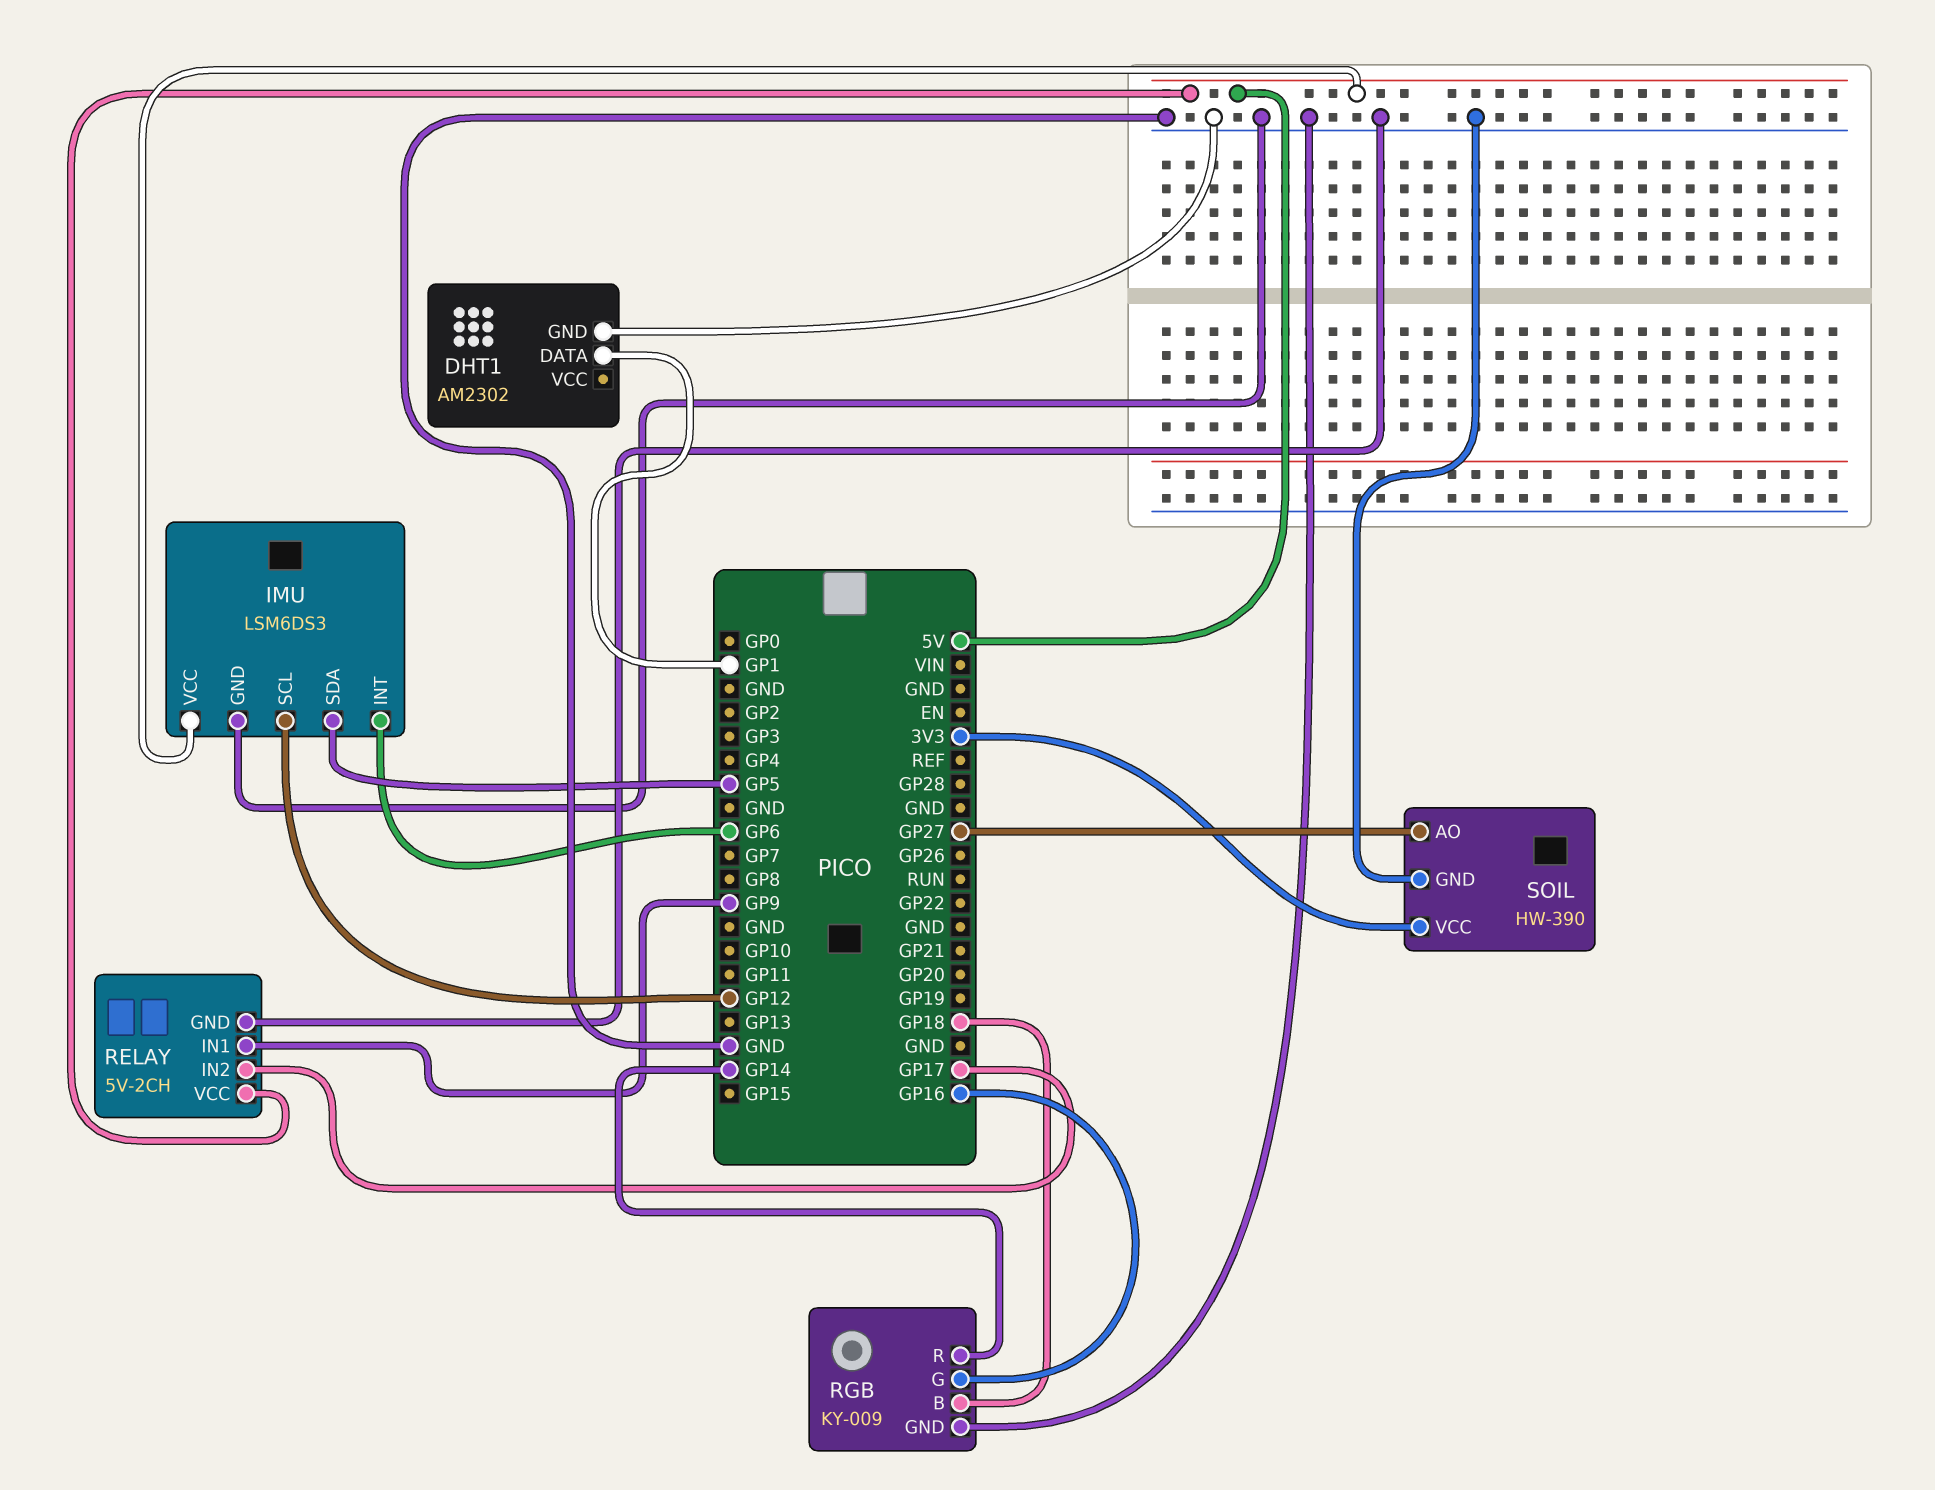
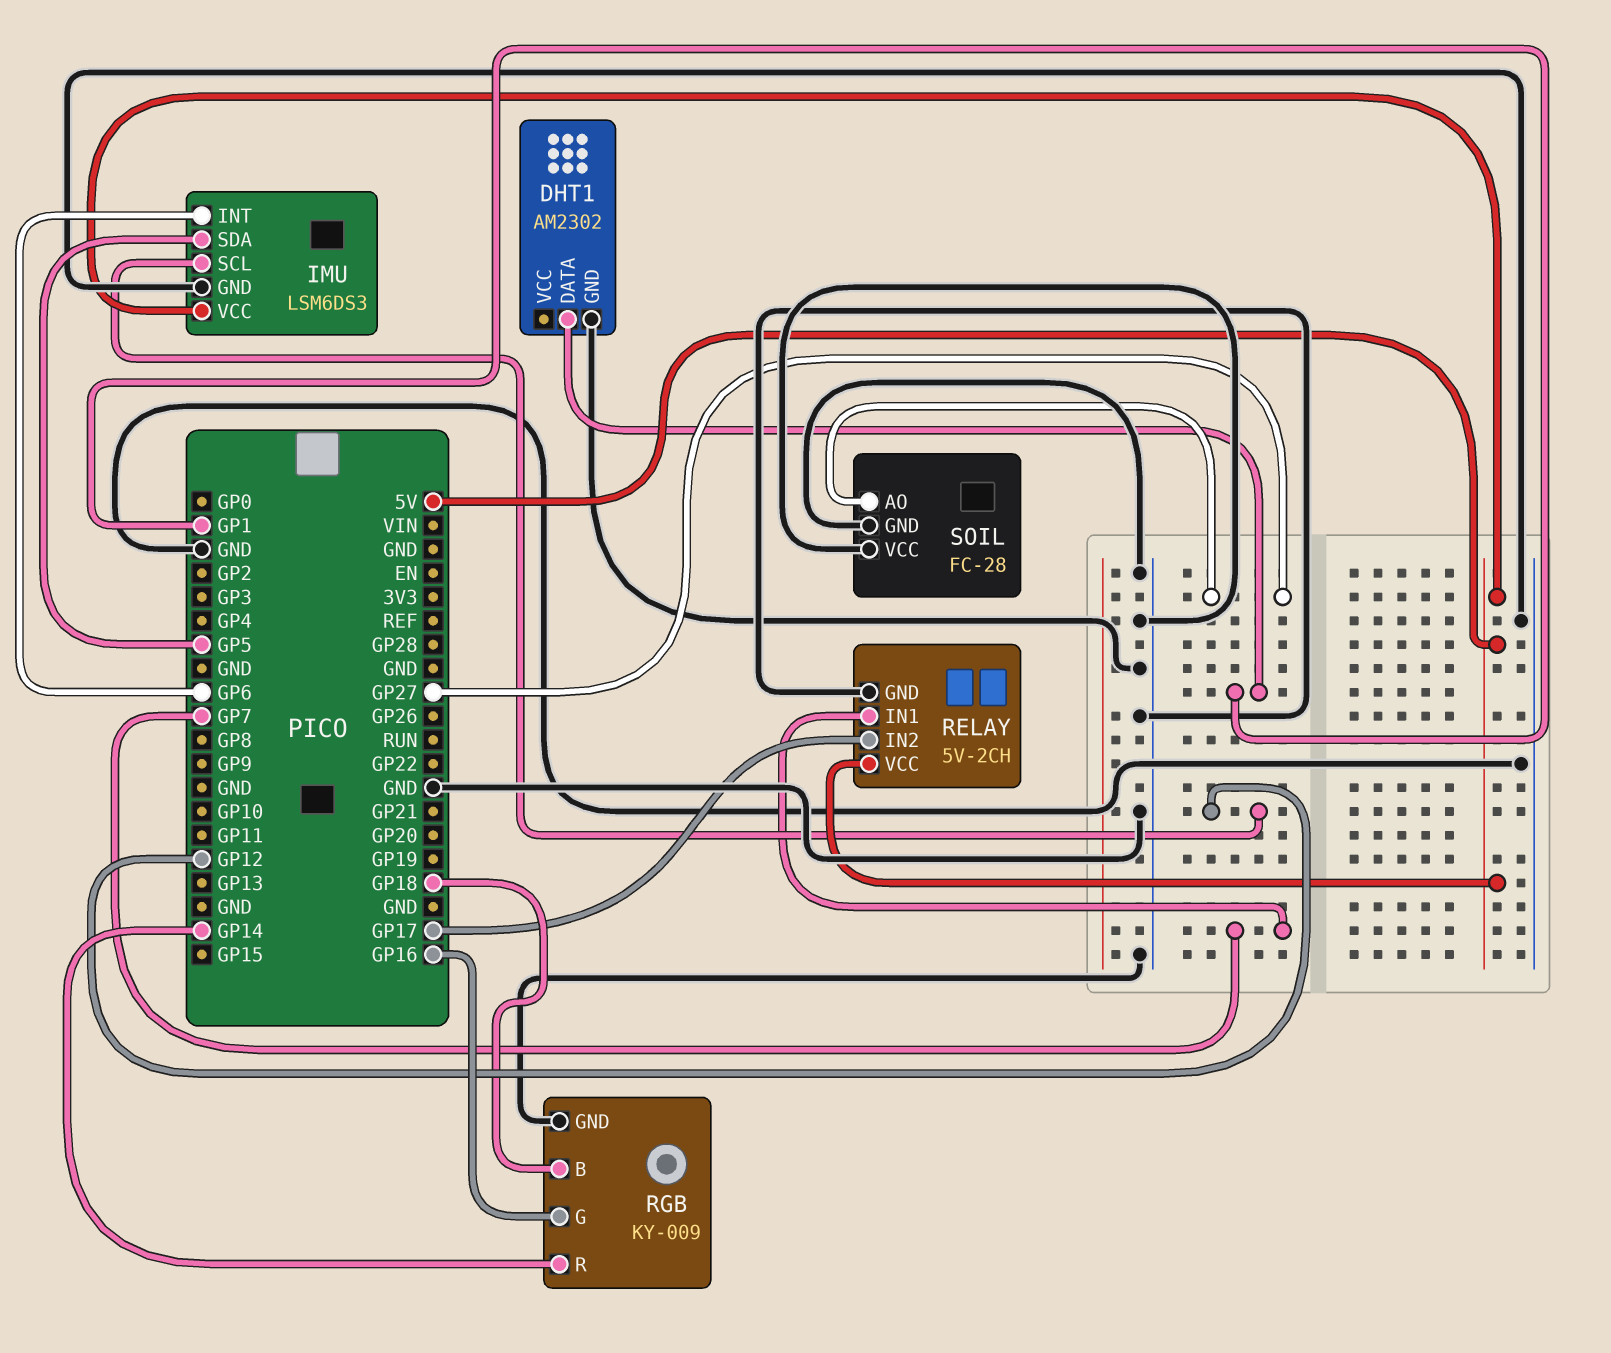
RELAY pin IN1: GP9 -> GP7
SOIL: HW-390 -> FC-28
SOIL pin VCC: 3V3 -> GND

